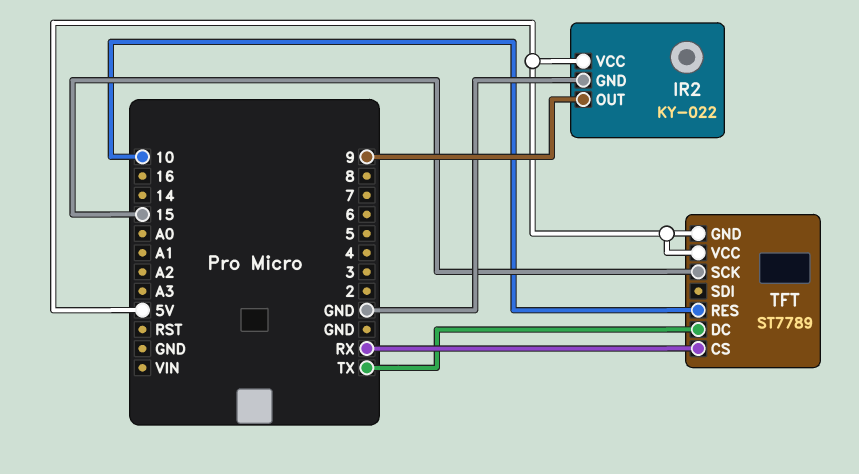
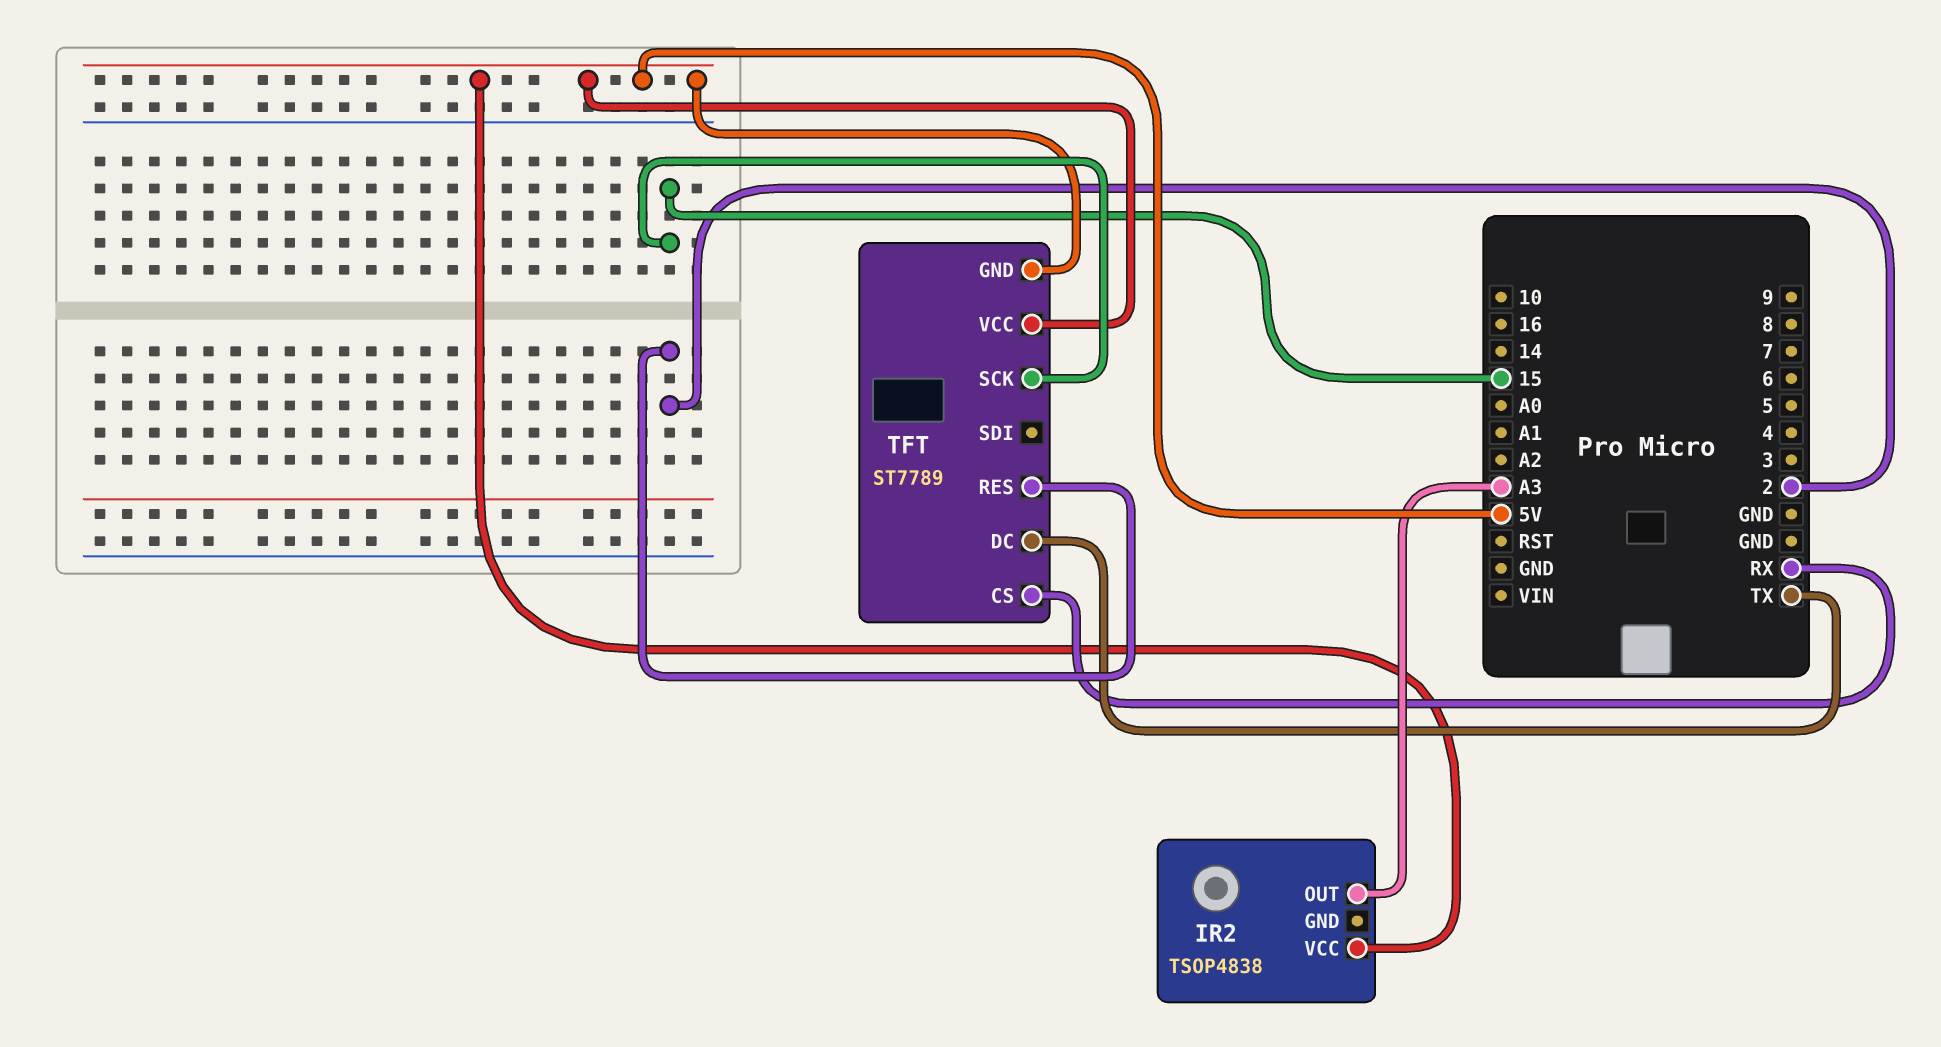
IR2: KY-022 -> TSOP4838
IR2 pin GND: GND -> none
IR2 pin OUT: 9 -> A3
TFT pin RES: 10 -> 2

